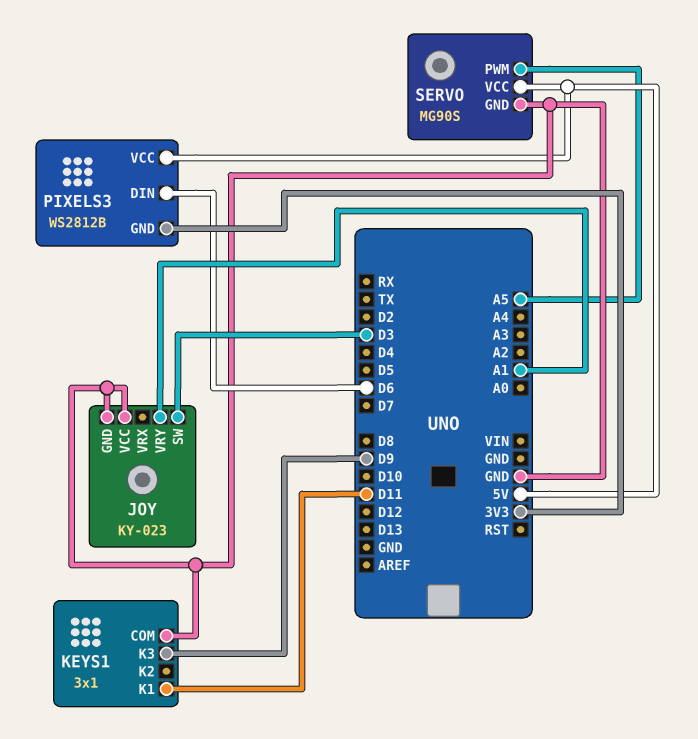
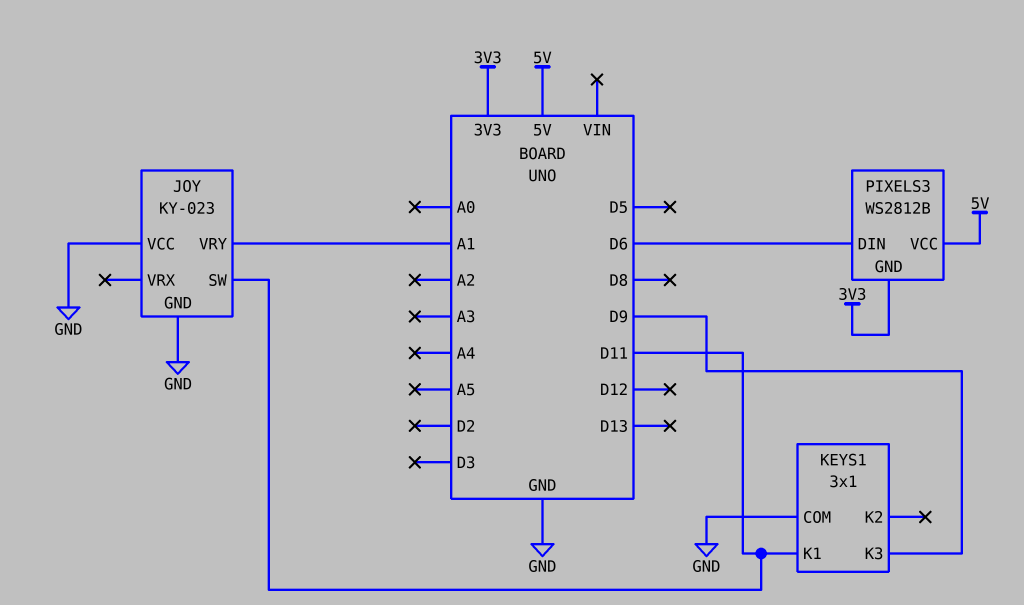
JOY pin SW: D3 -> D11
SERVO: MG90S -> none
SERVO pin GND: GND -> none
SERVO pin PWM: A5 -> none
SERVO pin VCC: 5V -> none

